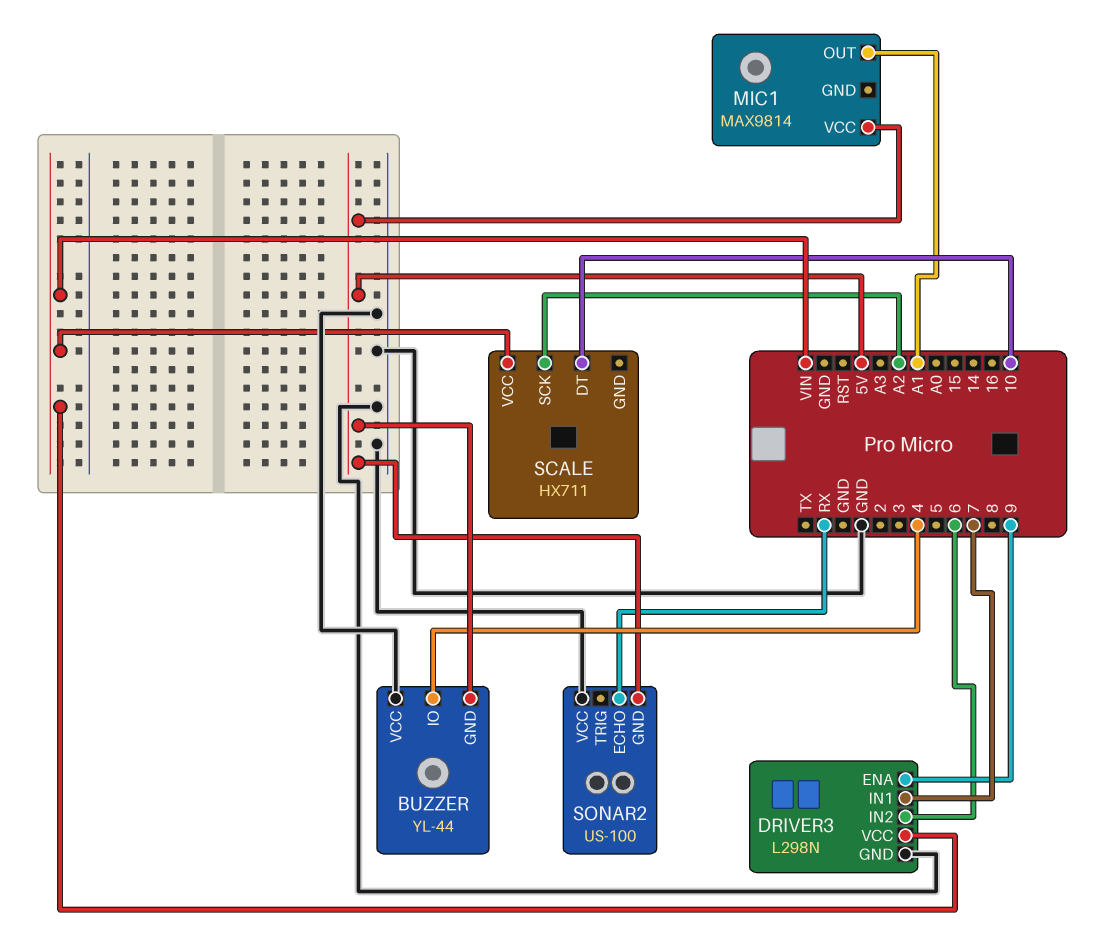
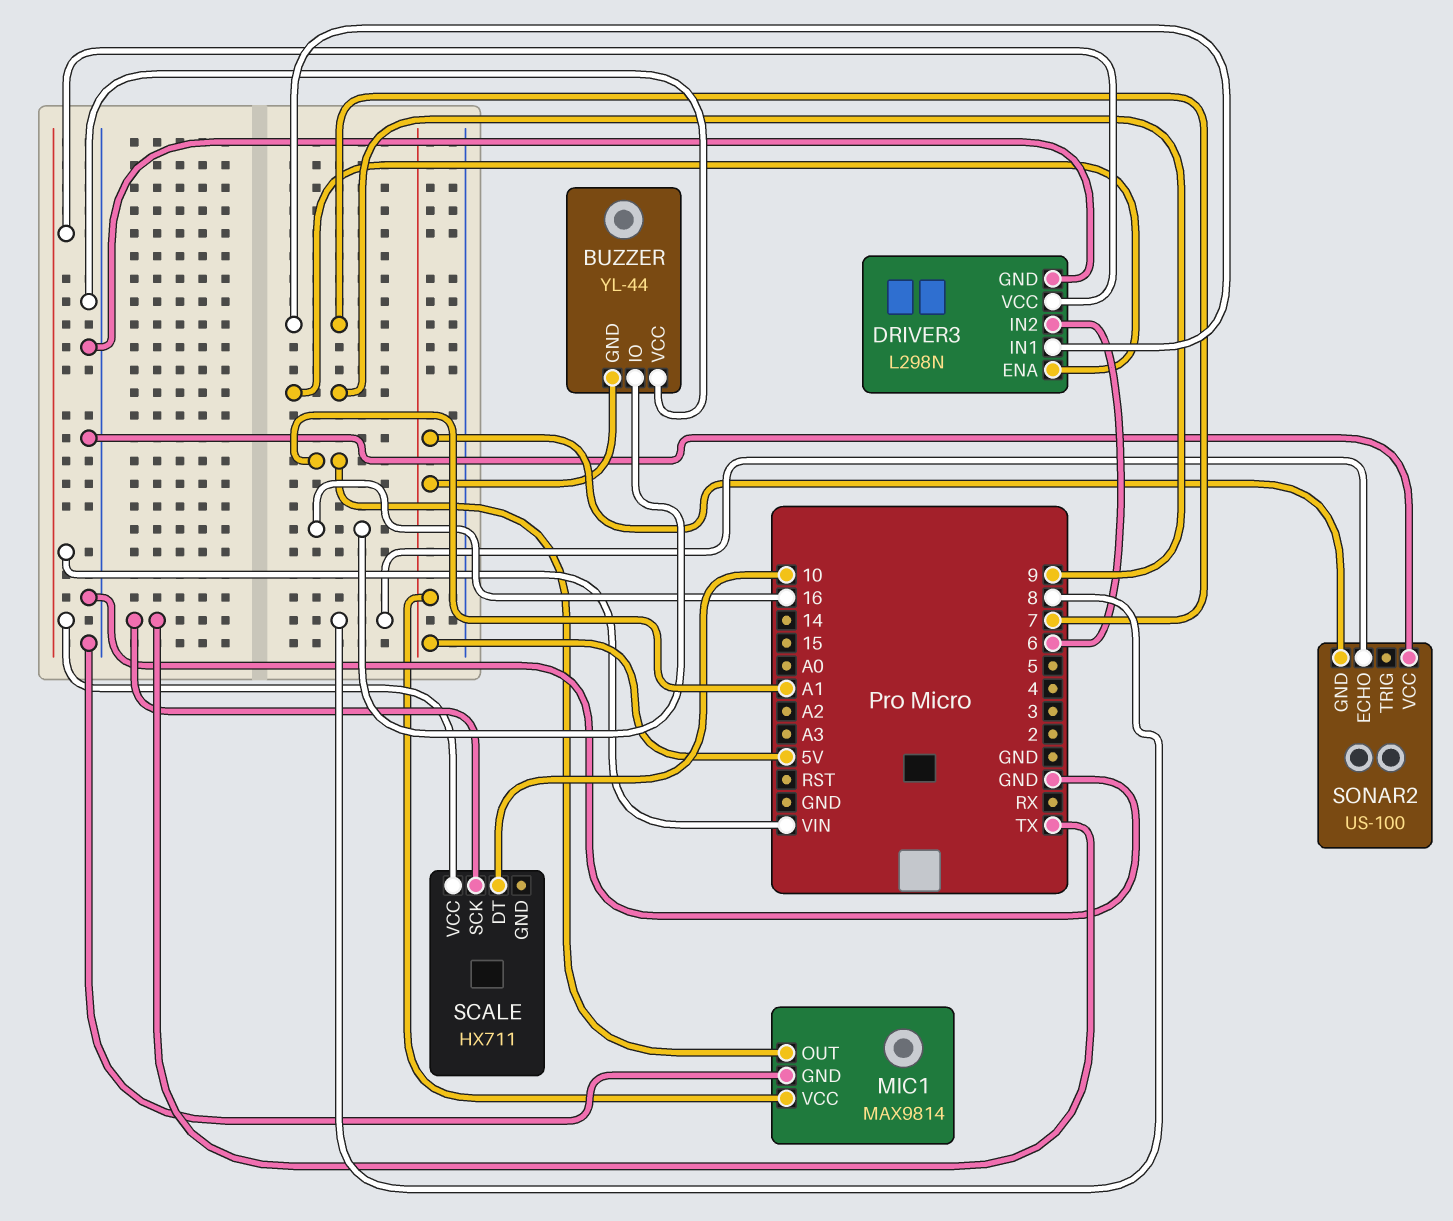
BUZZER pin IO: 4 -> 16
MIC1 pin GND: none -> GND
SCALE pin SCK: A2 -> TX
SONAR2 pin ECHO: RX -> 8

